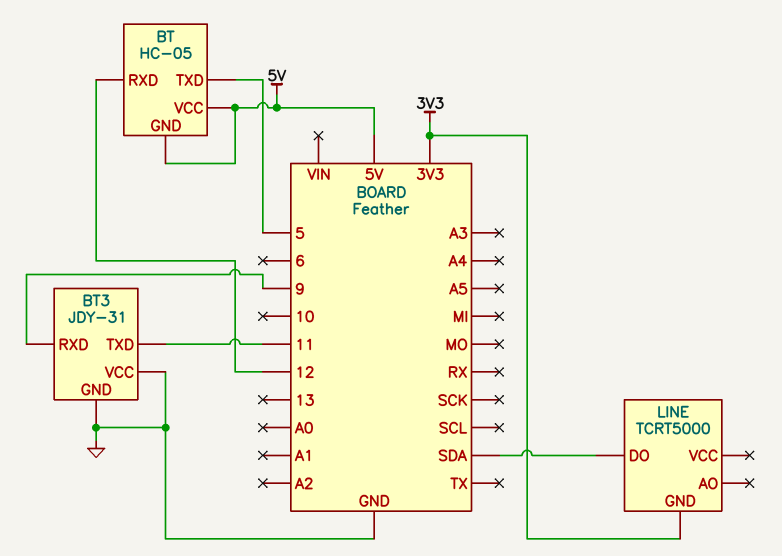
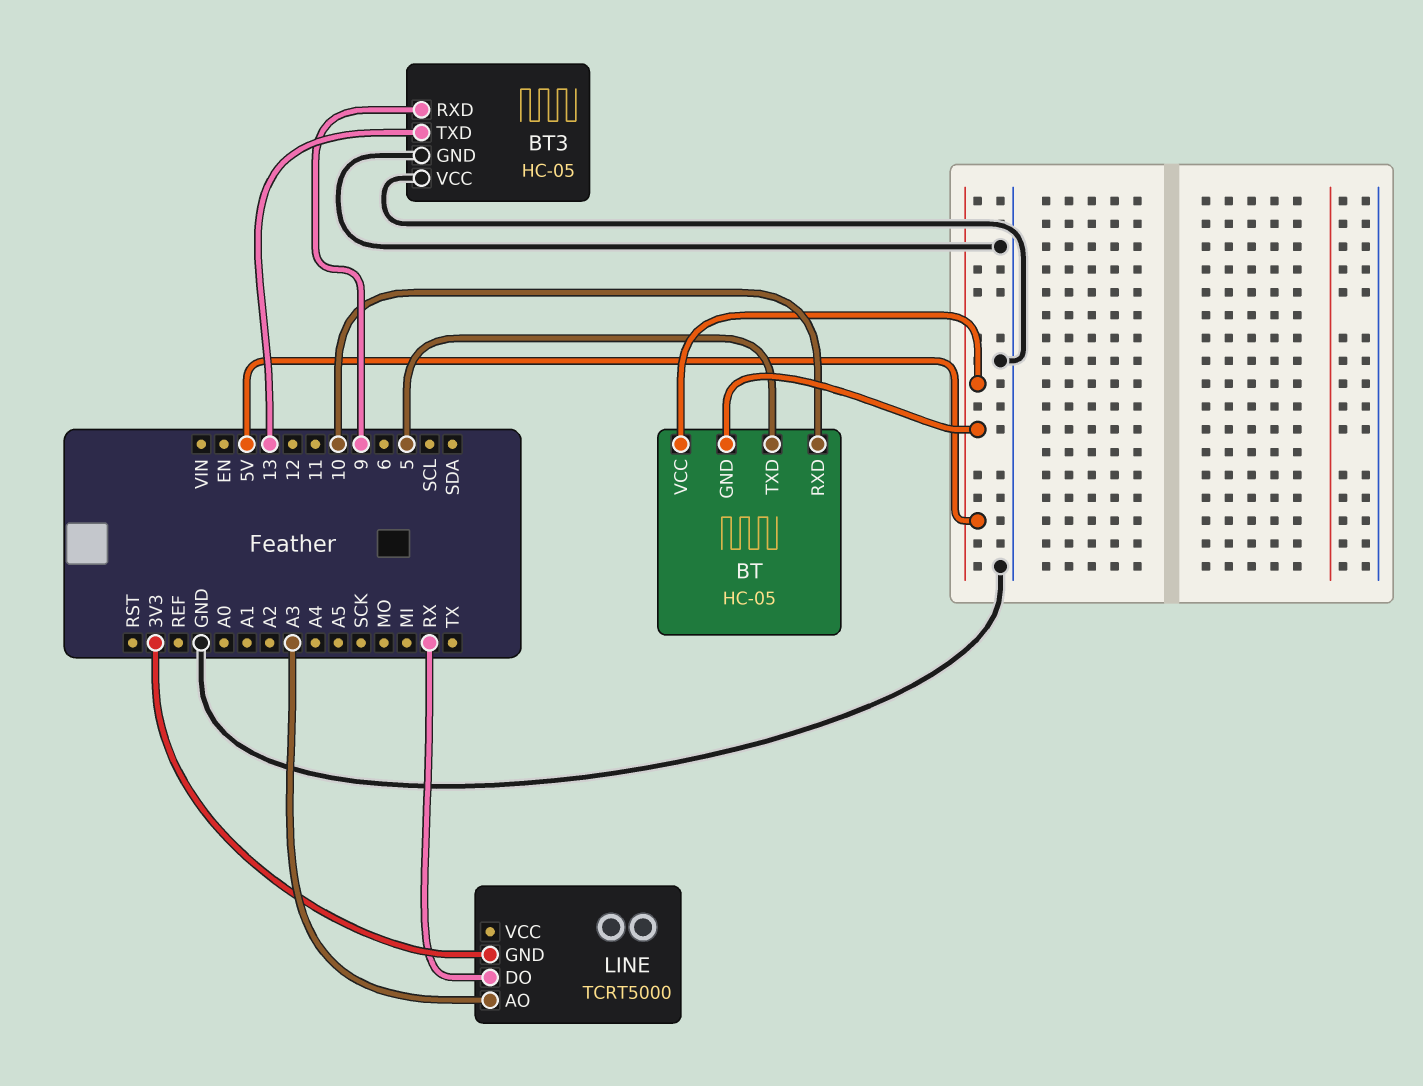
BT pin RXD: 12 -> 10
BT3: JDY-31 -> HC-05
BT3 pin TXD: 11 -> 13
LINE pin AO: none -> A3
LINE pin DO: SDA -> RX

